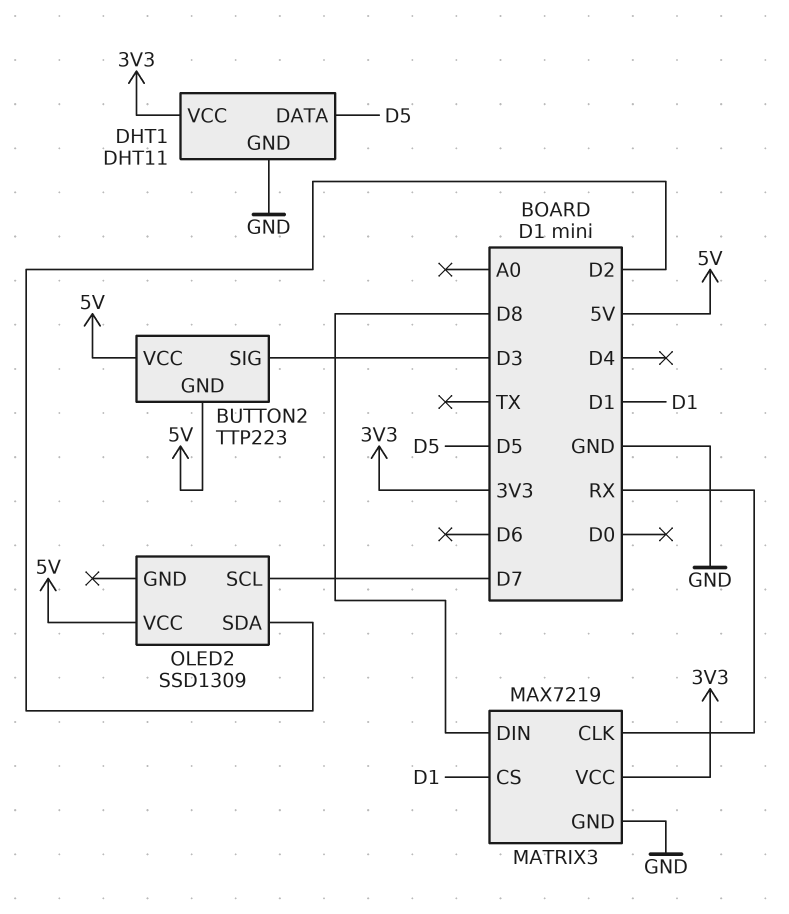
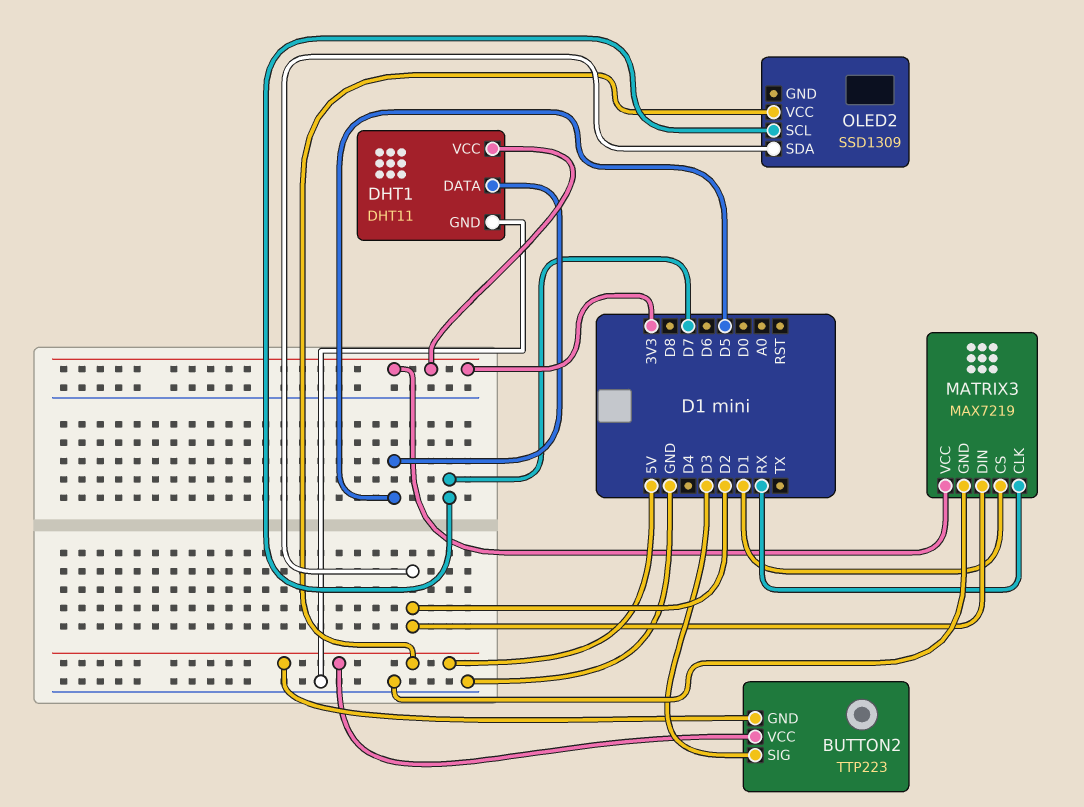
MATRIX3 pin DIN: D8 -> D2

